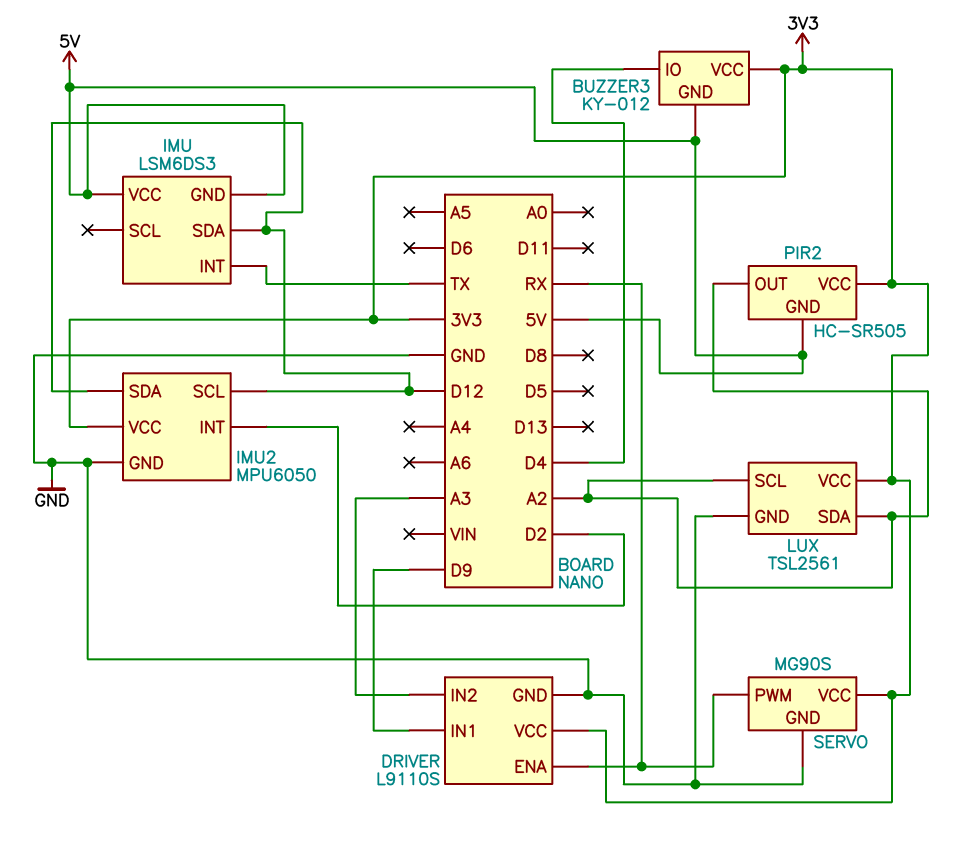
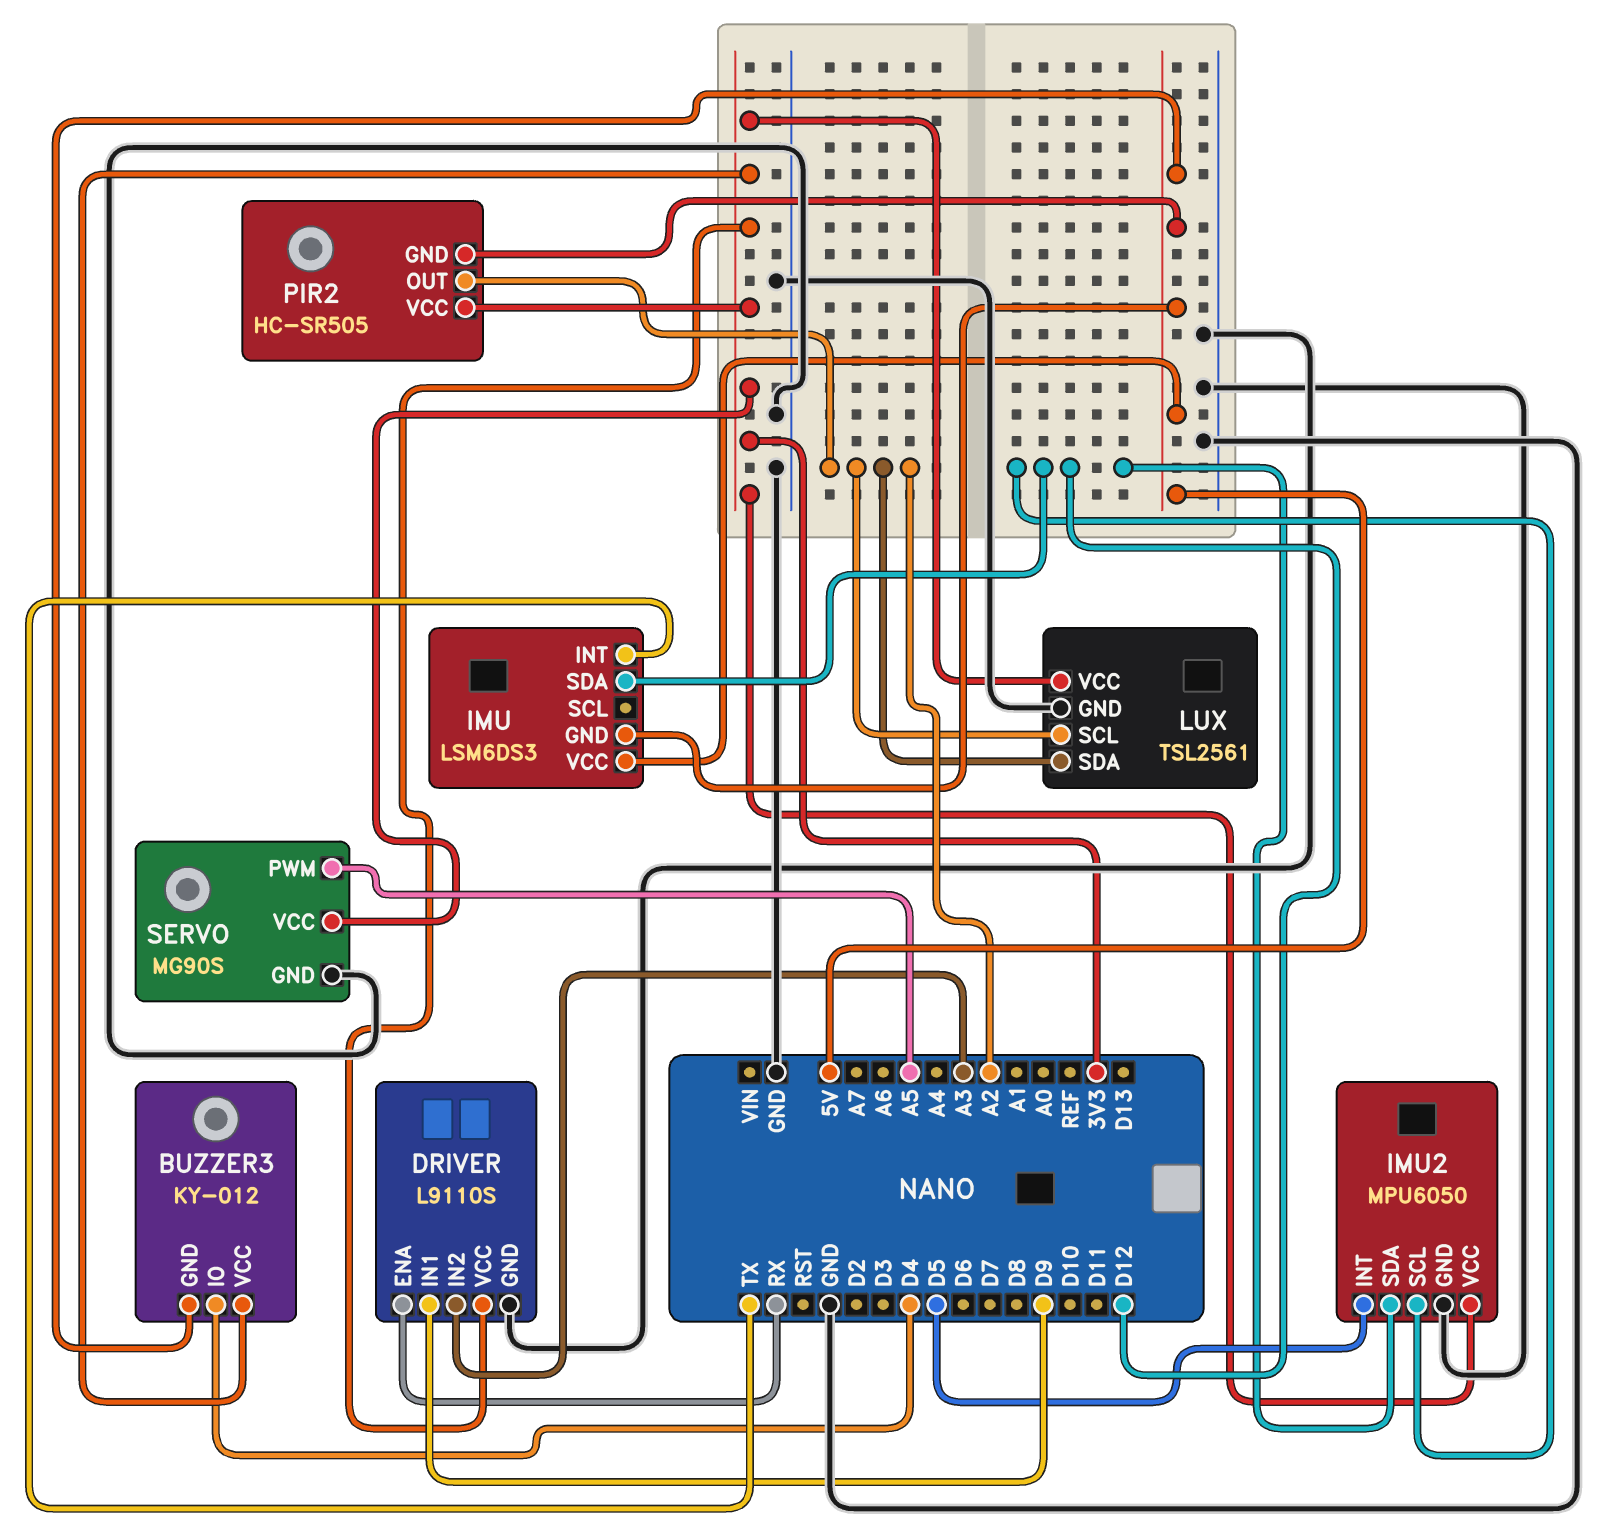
IMU2 pin INT: D2 -> D5
SERVO pin PWM: RX -> A5

